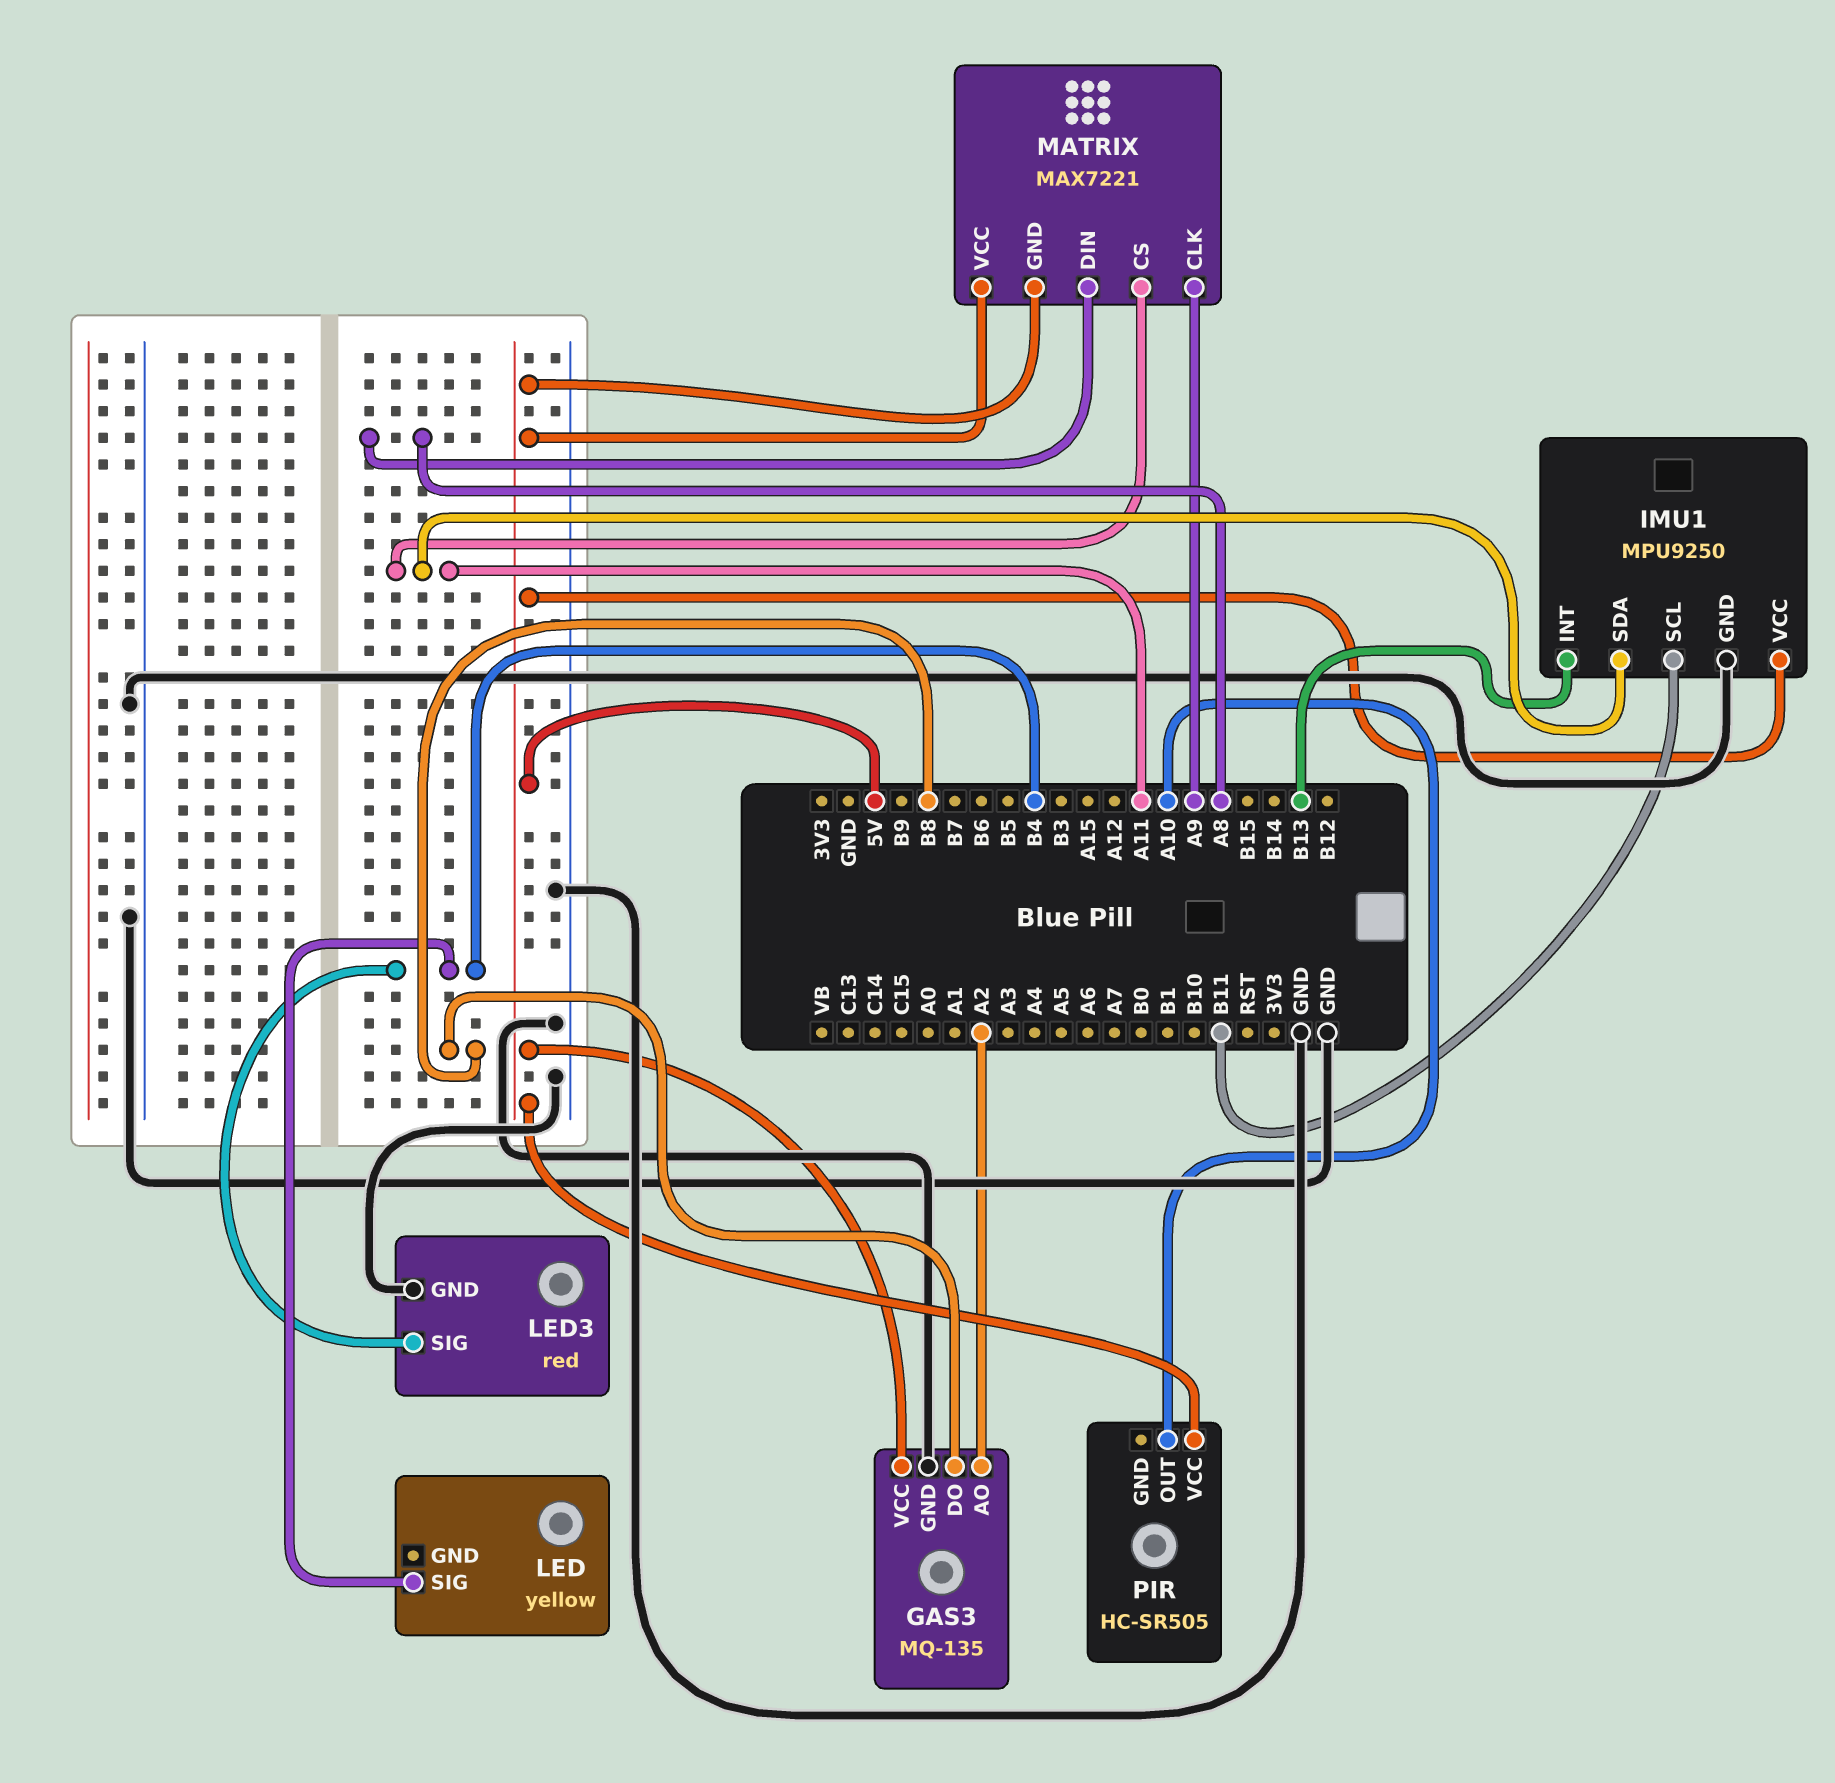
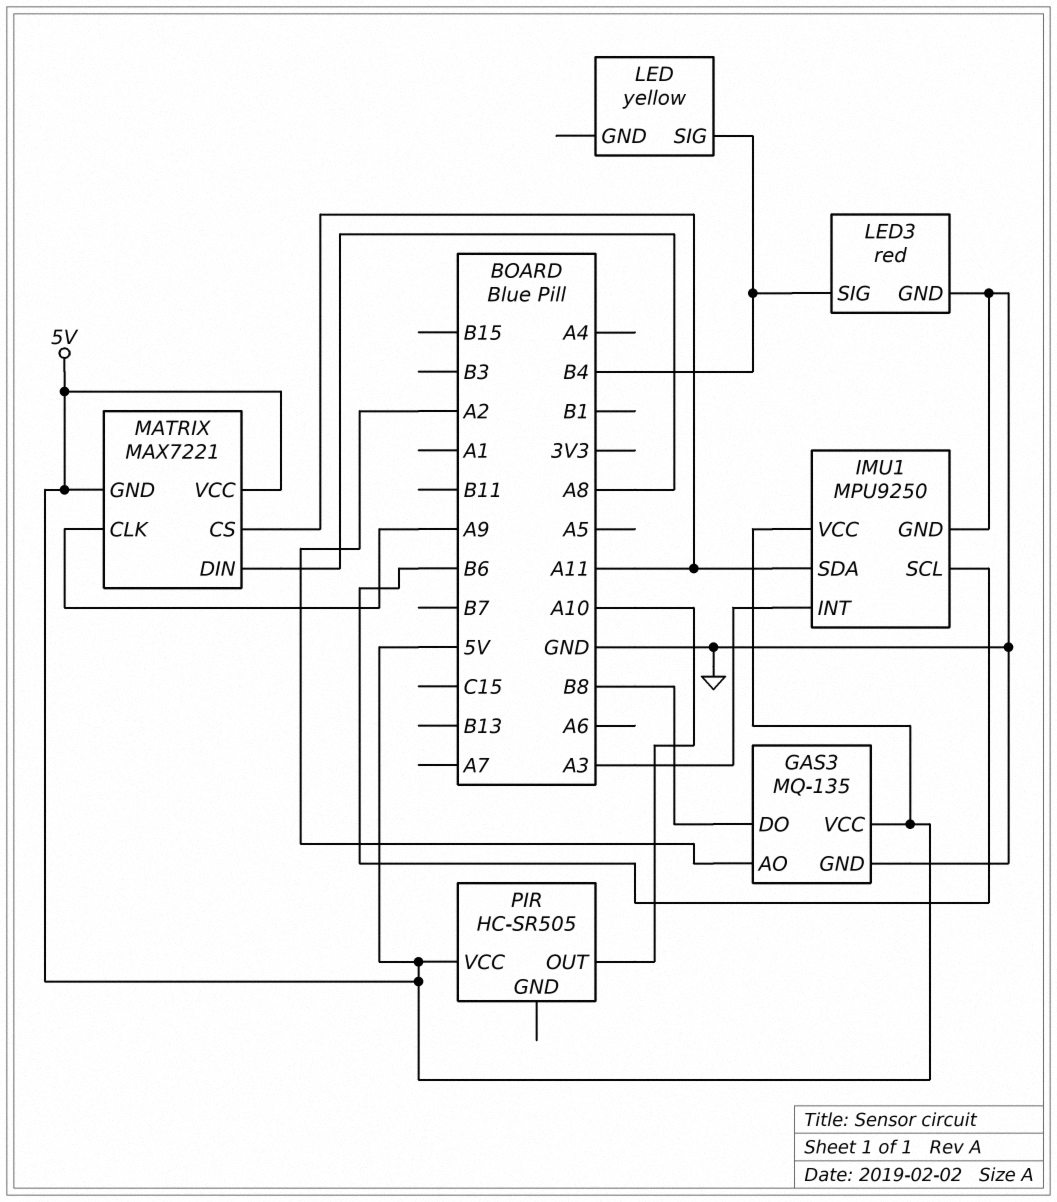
IMU1 pin INT: B13 -> A3
IMU1 pin SCL: B11 -> B6

